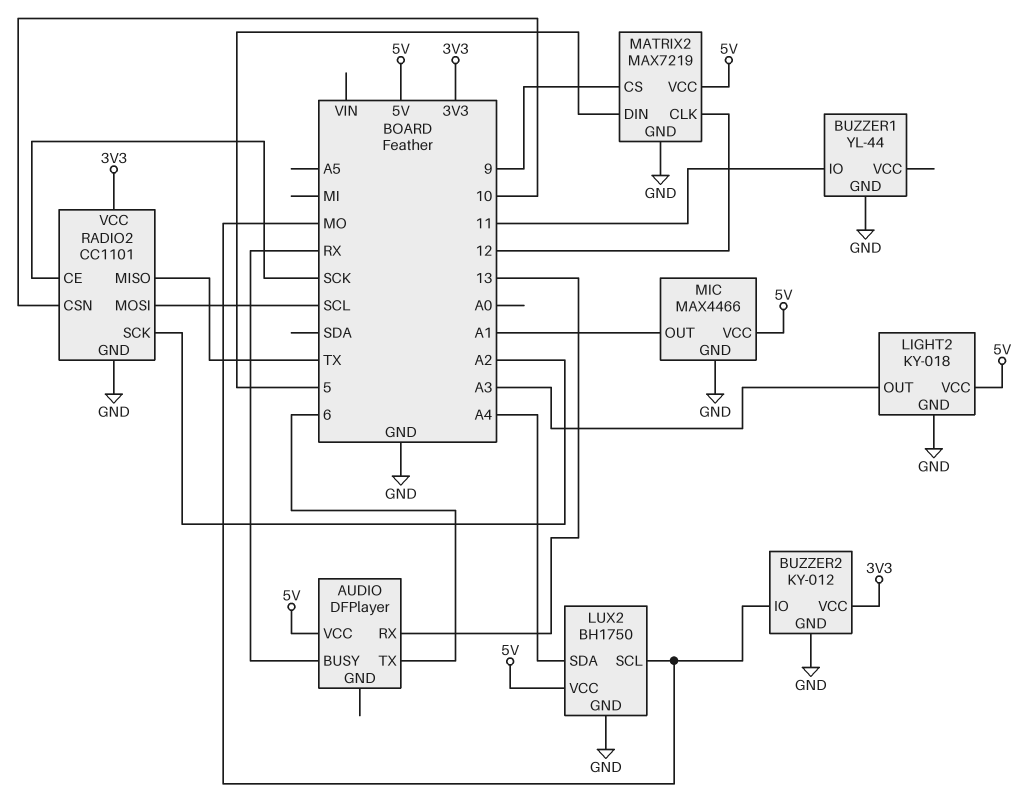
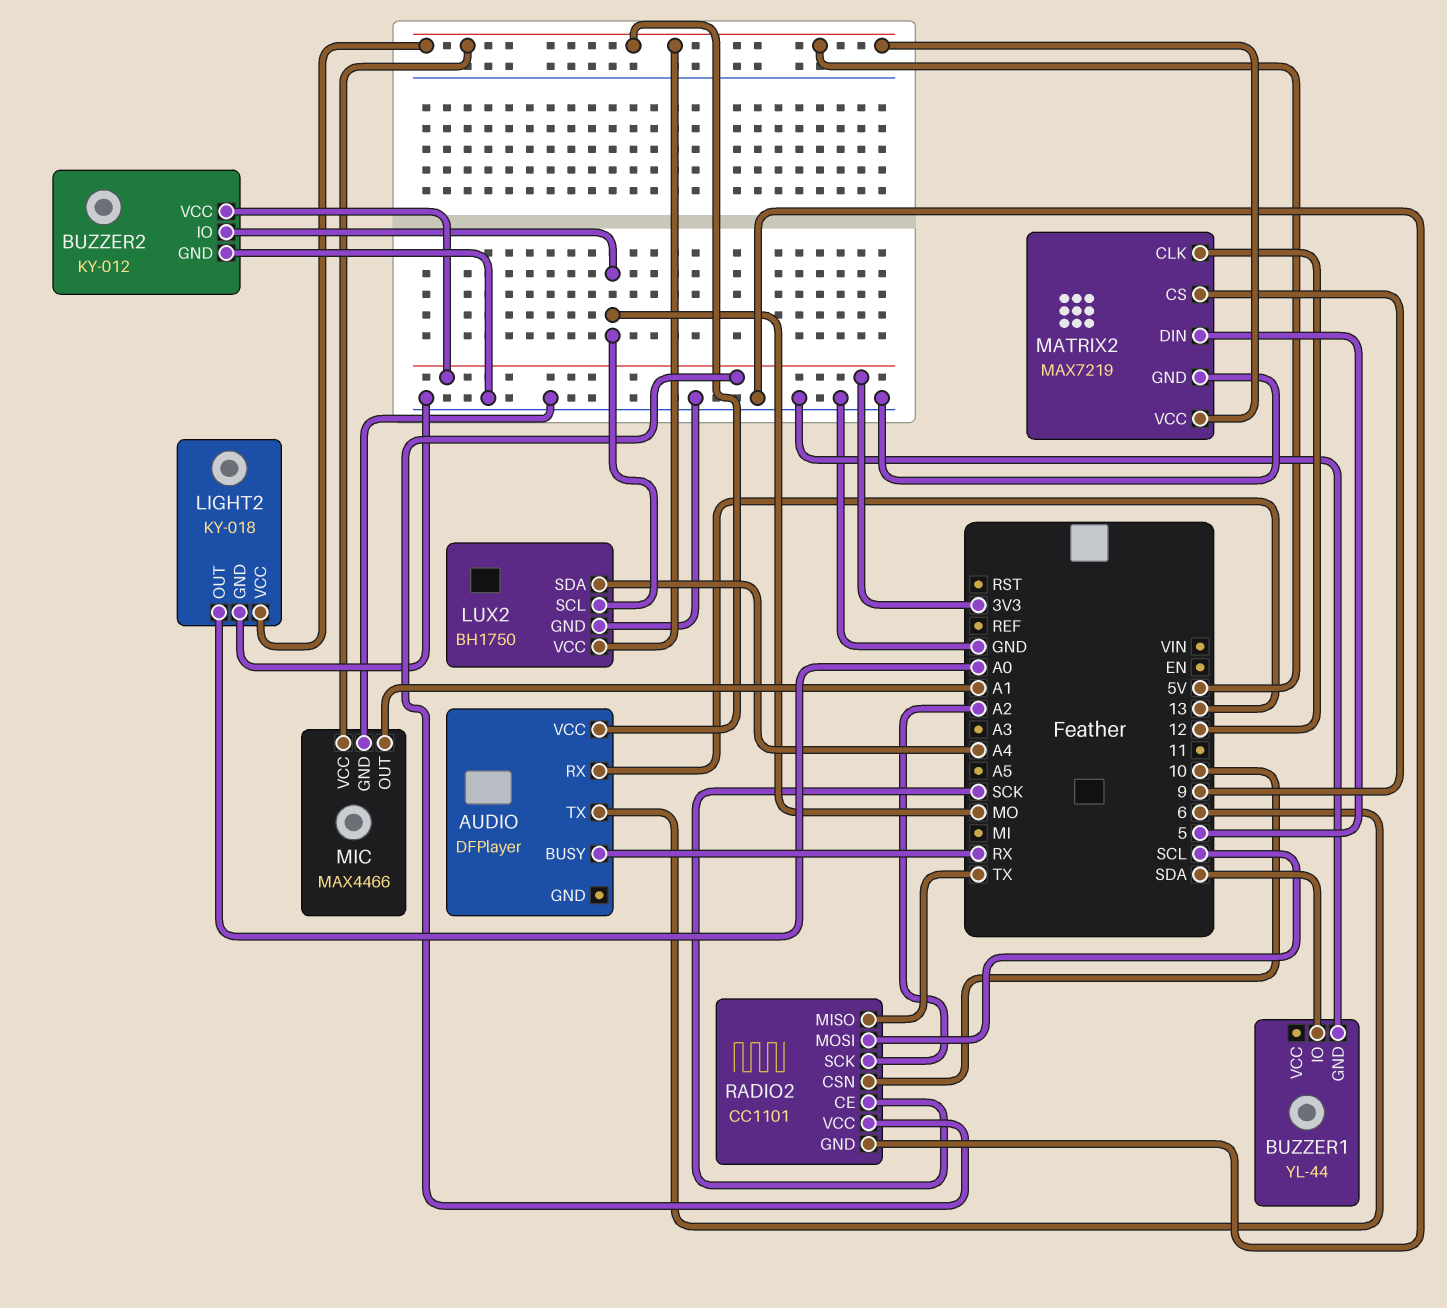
BUZZER1 pin IO: 11 -> SDA
LIGHT2 pin OUT: A3 -> A0

